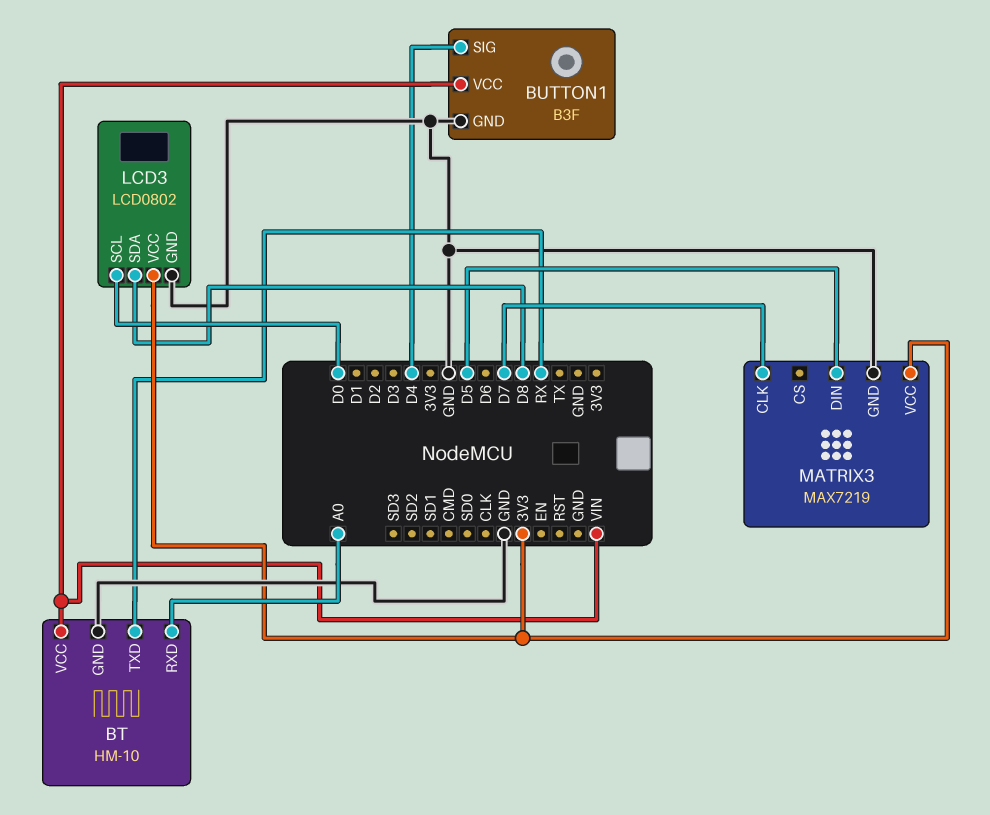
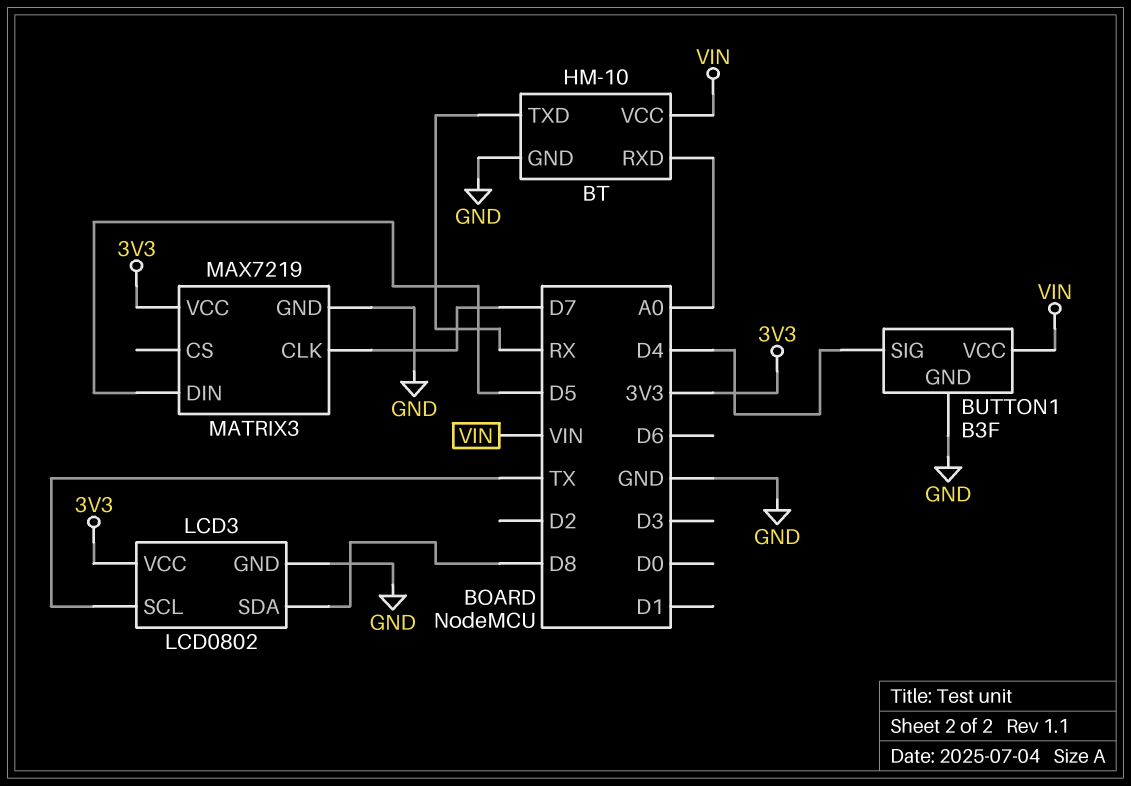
LCD3 pin SCL: D0 -> TX

